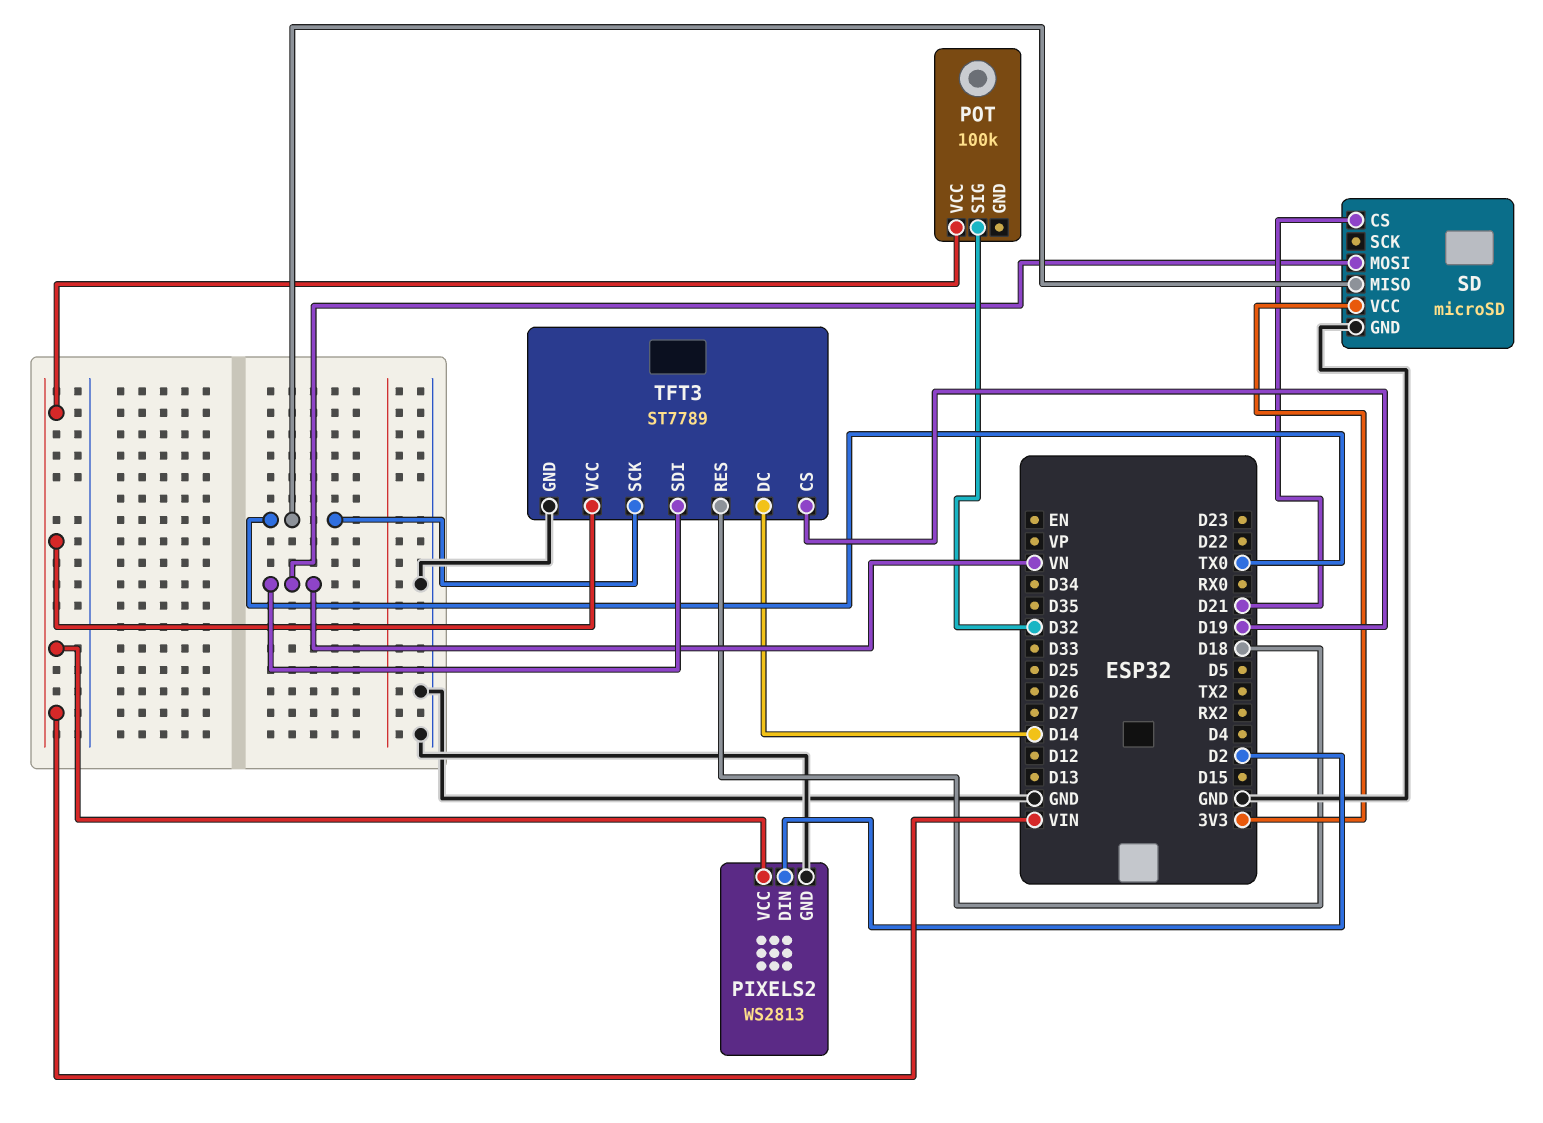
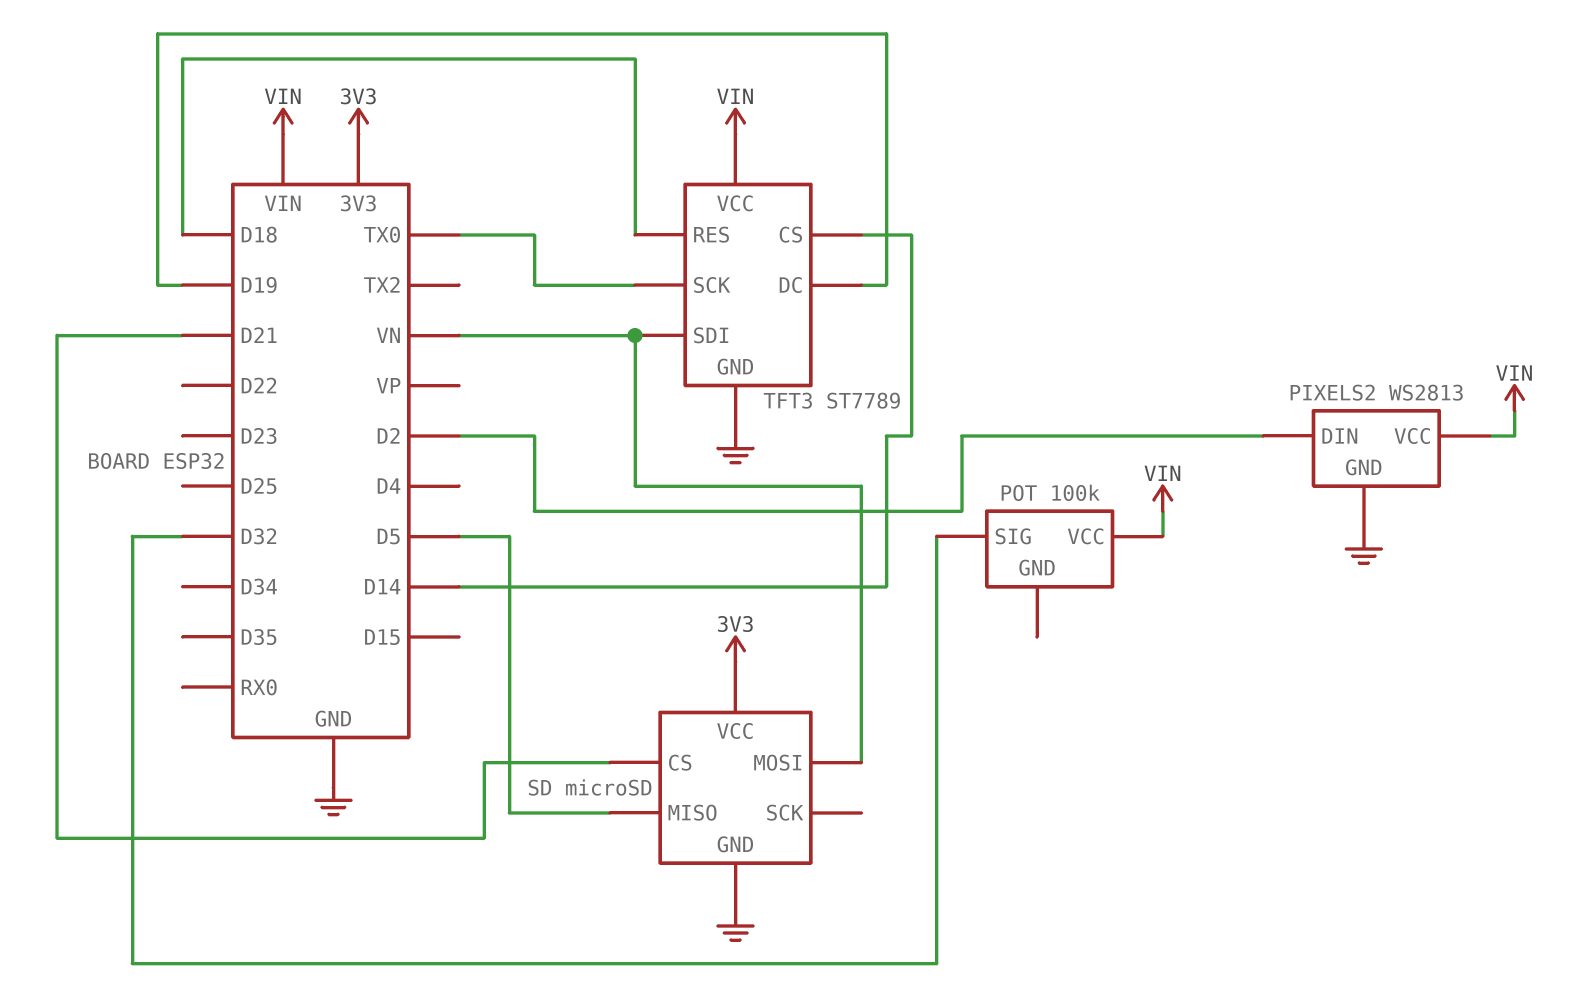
SD pin MISO: TX0 -> D5
TFT3 pin CS: D19 -> D14
TFT3 pin DC: D14 -> D19

